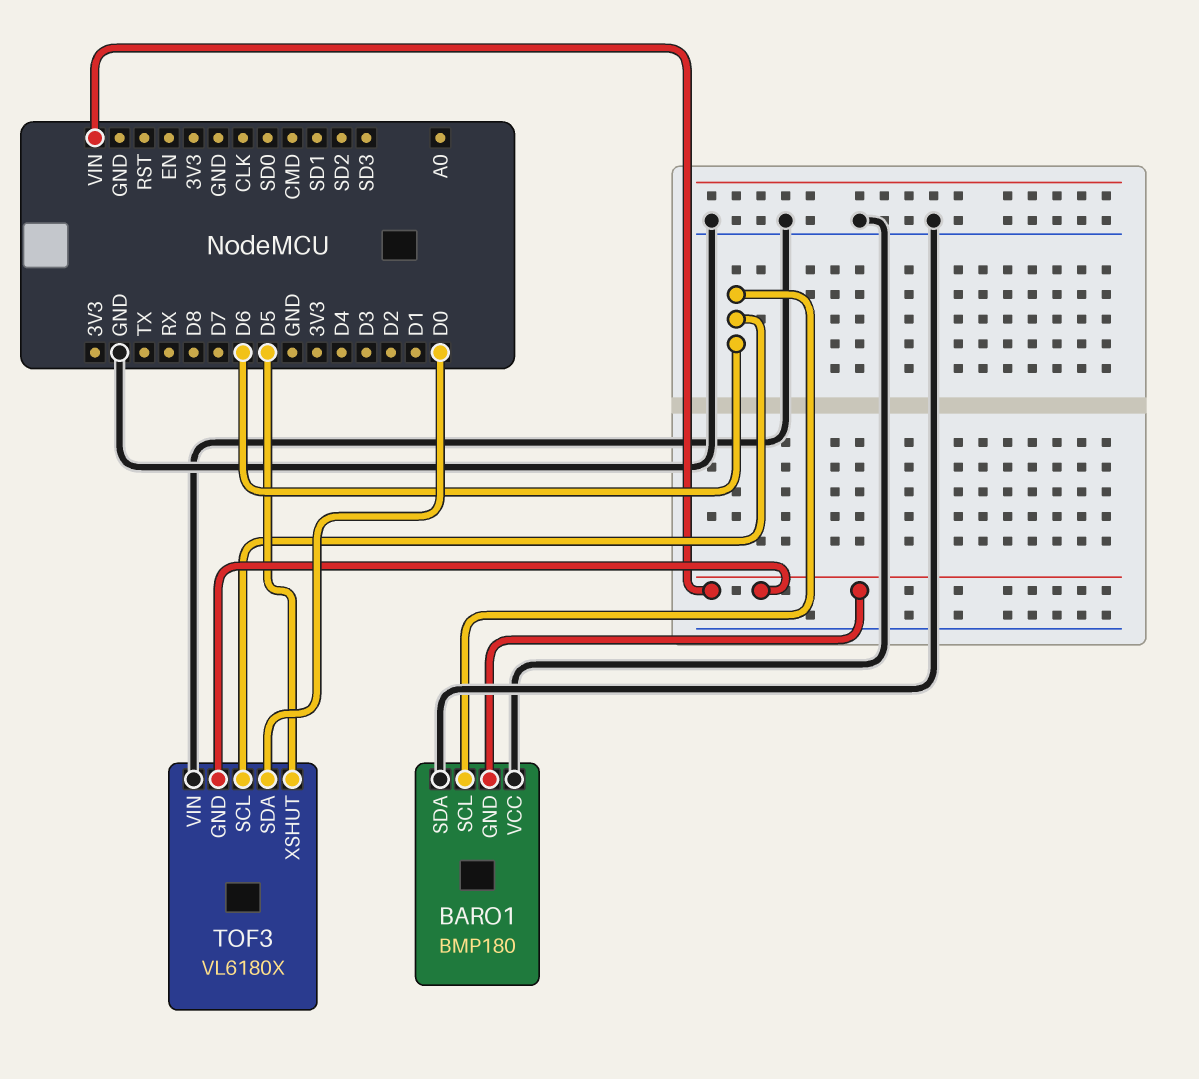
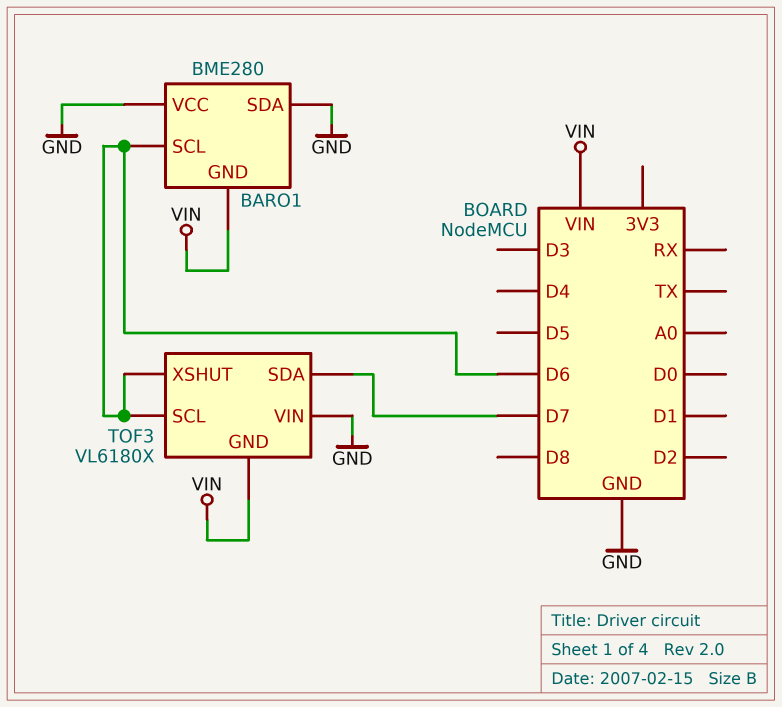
BARO1: BMP180 -> BME280
TOF3 pin SDA: D0 -> D7
TOF3 pin XSHUT: D5 -> D6

